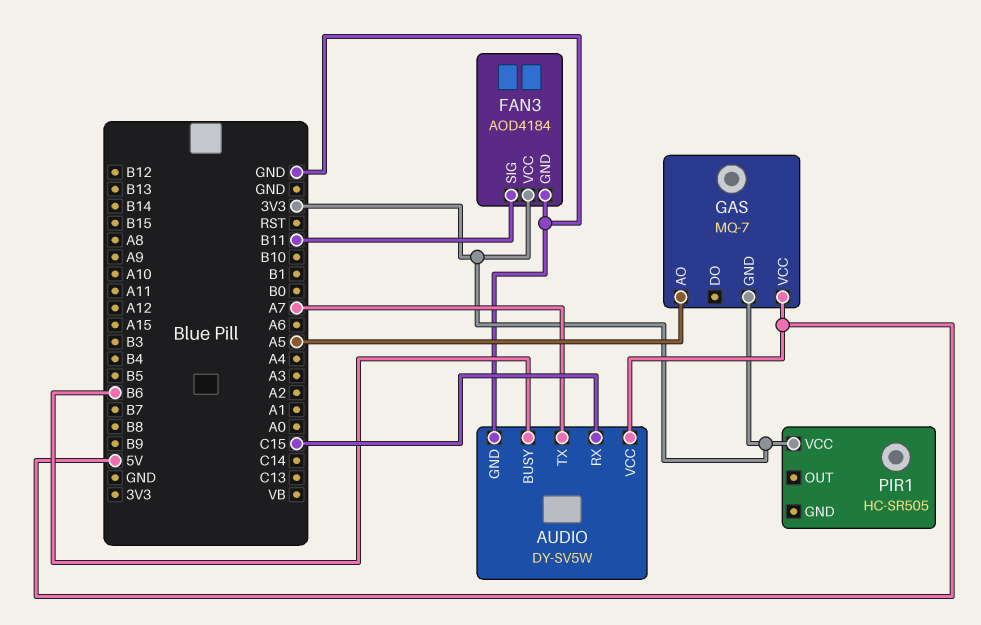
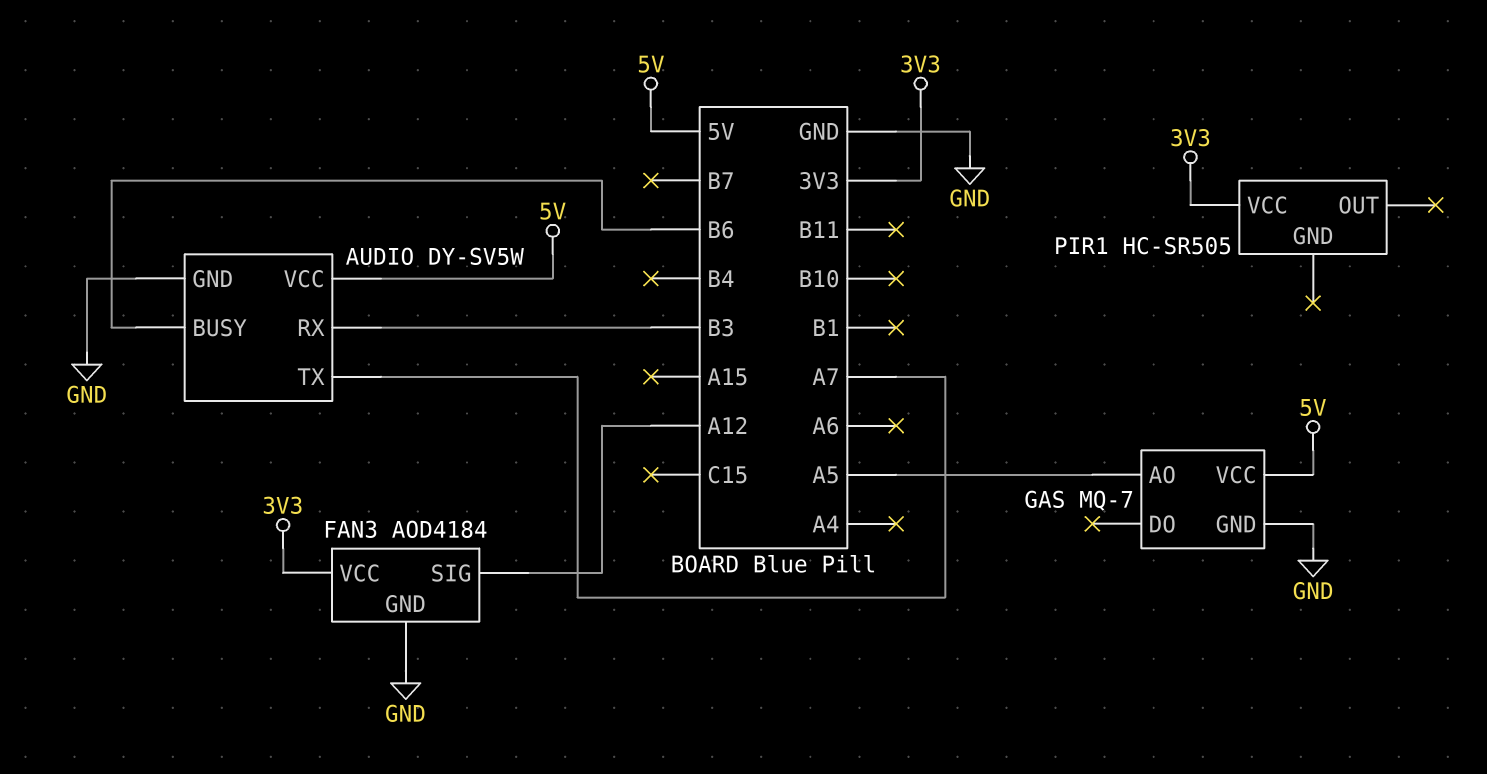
AUDIO pin RX: C15 -> B3
FAN3 pin SIG: B11 -> A12
GAS pin GND: 3V3 -> GND

